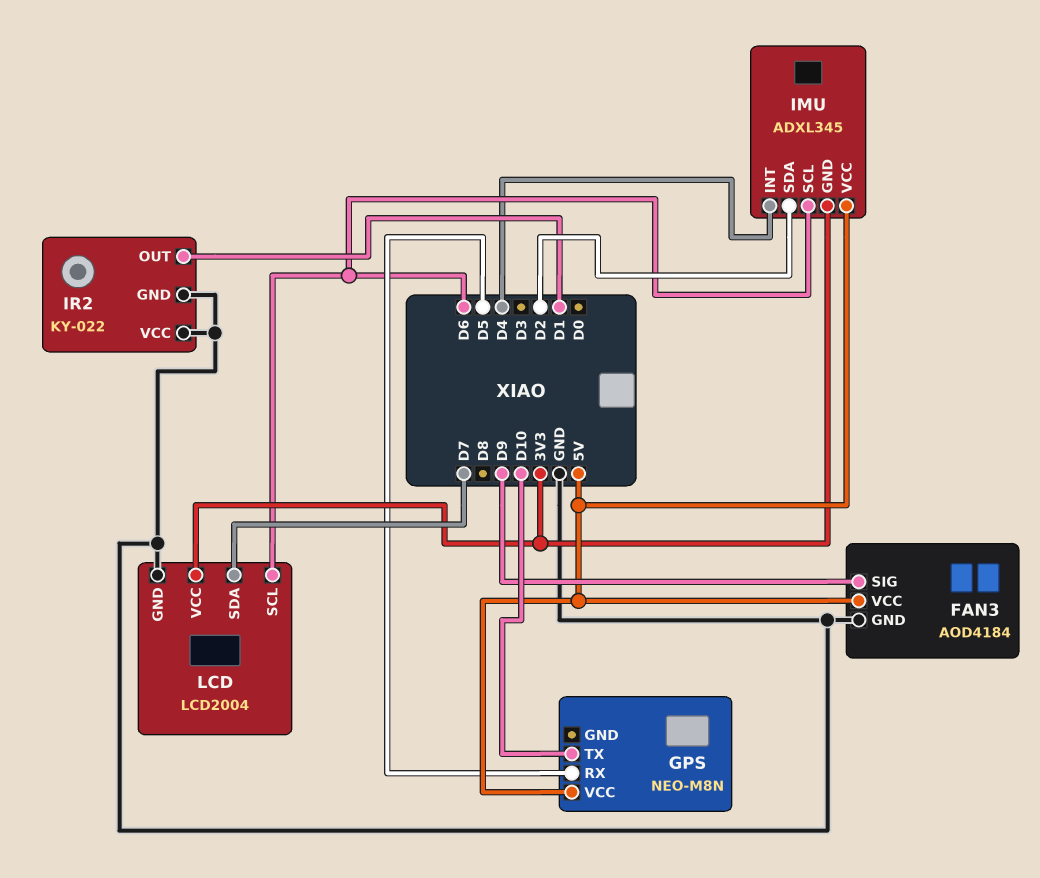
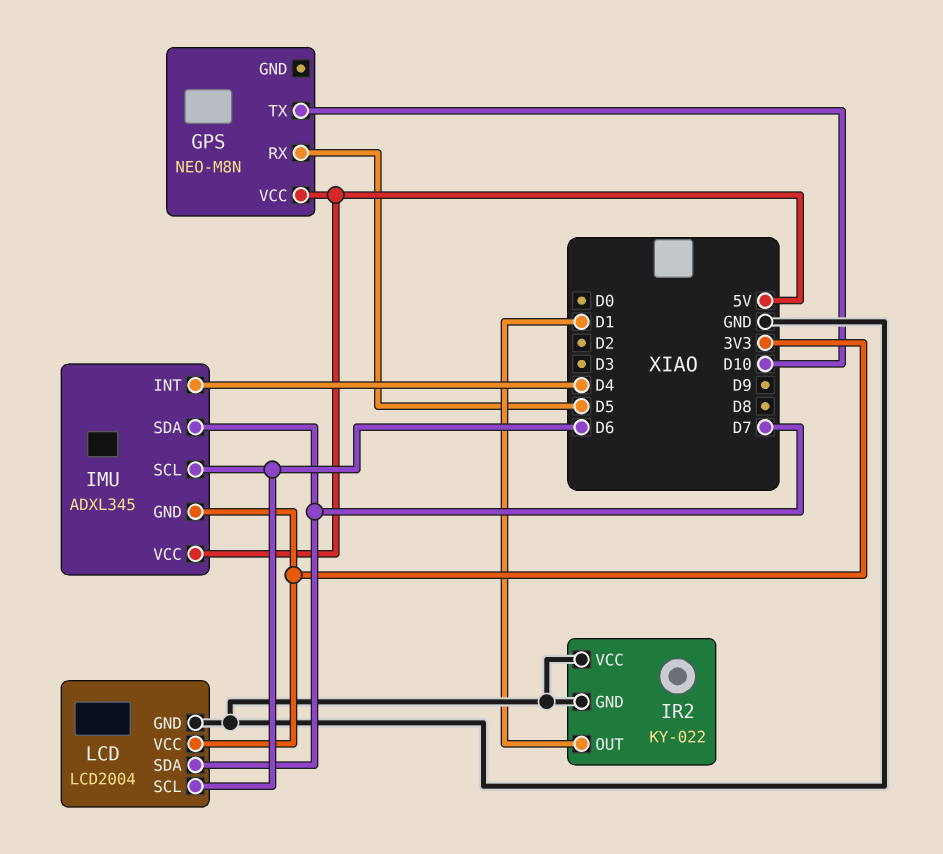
FAN3: AOD4184 -> none
FAN3 pin GND: GND -> none
FAN3 pin SIG: D9 -> none
FAN3 pin VCC: 5V -> none
IMU pin SDA: D2 -> D7

